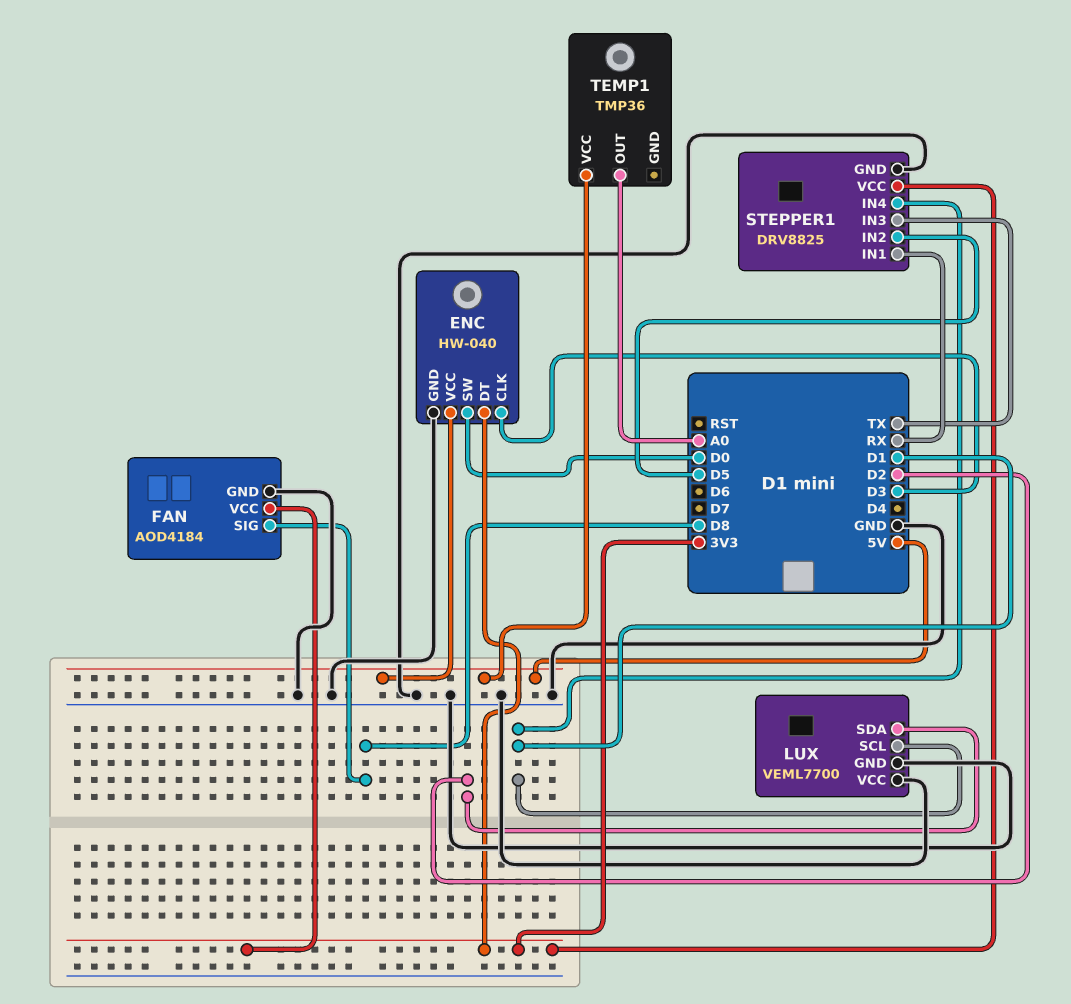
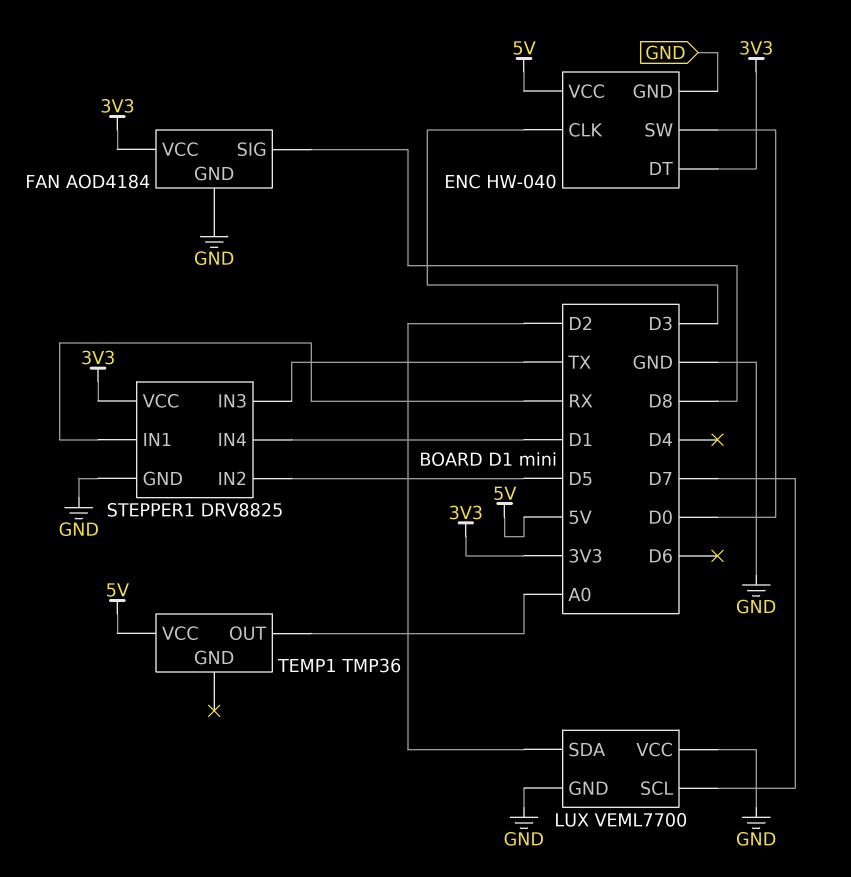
LUX pin SCL: D1 -> D7

